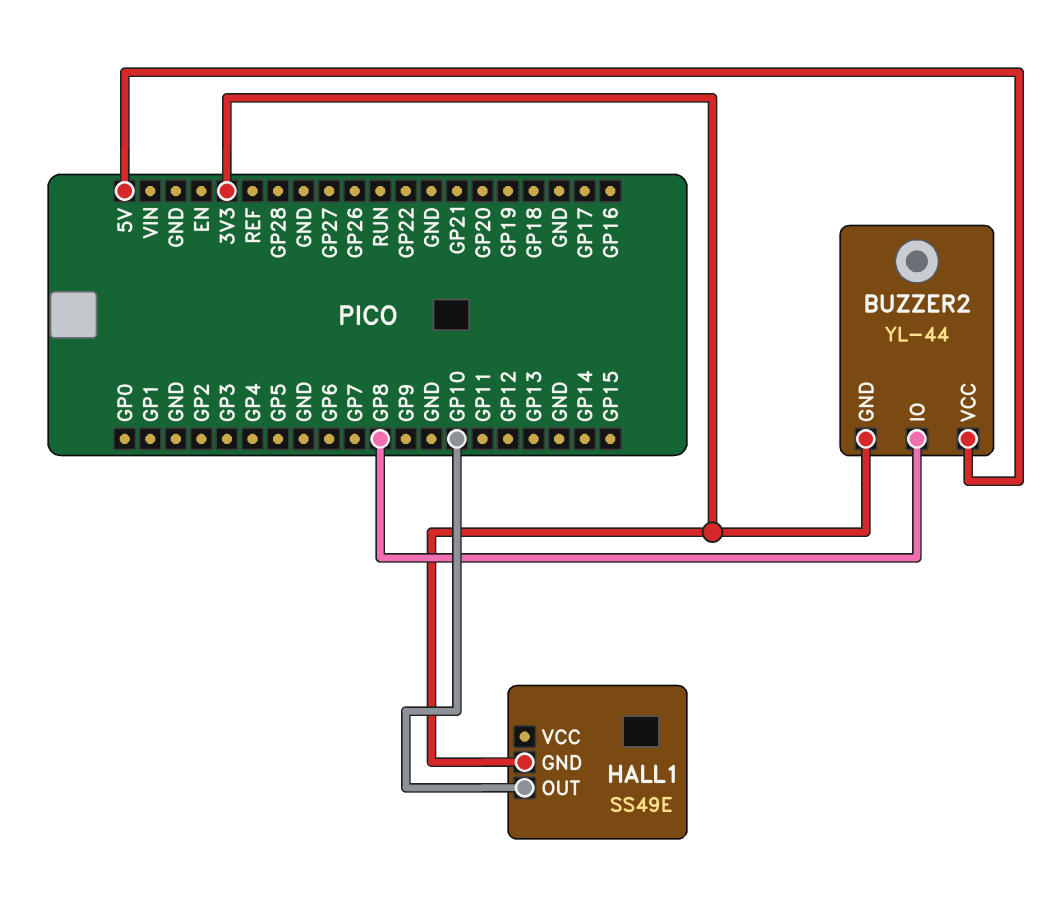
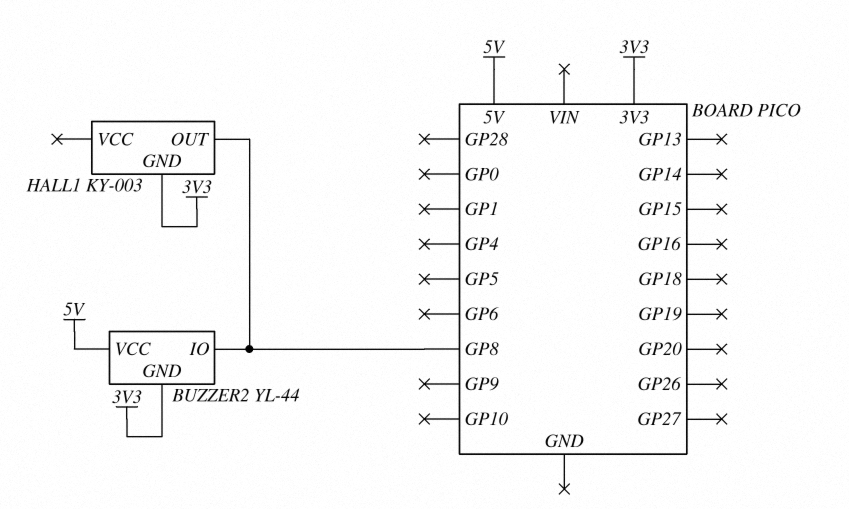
HALL1: SS49E -> KY-003
HALL1 pin OUT: GP10 -> GP8

